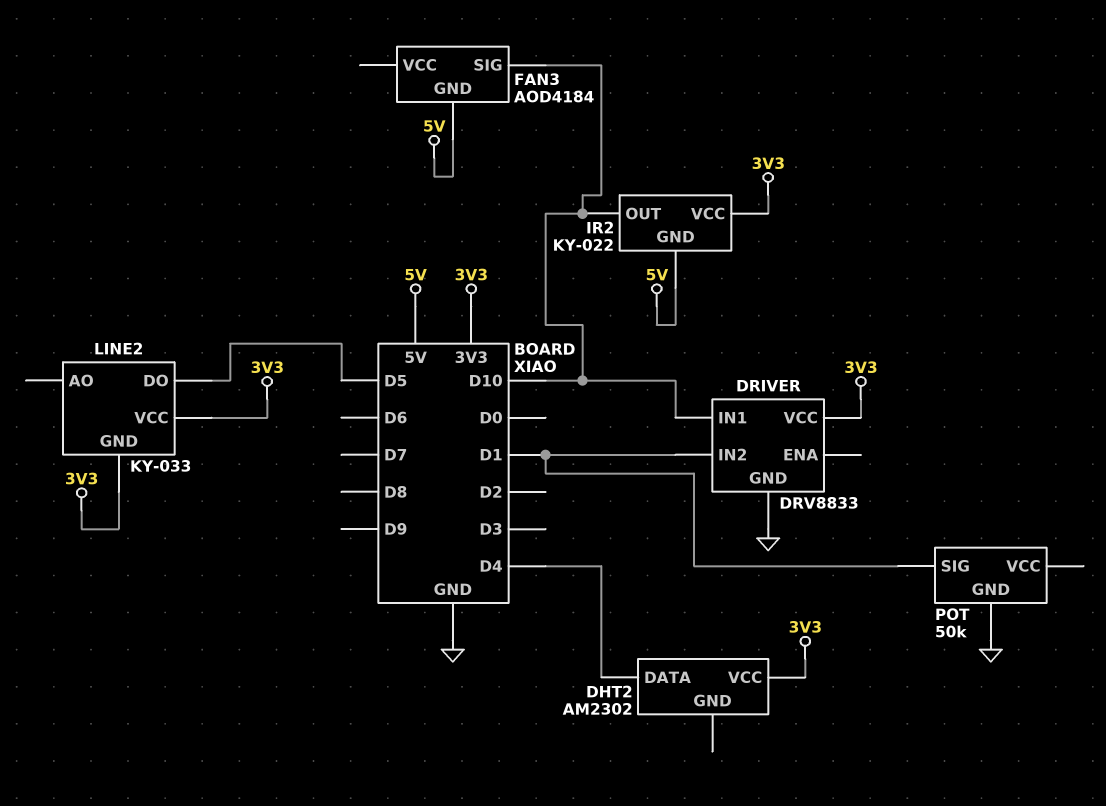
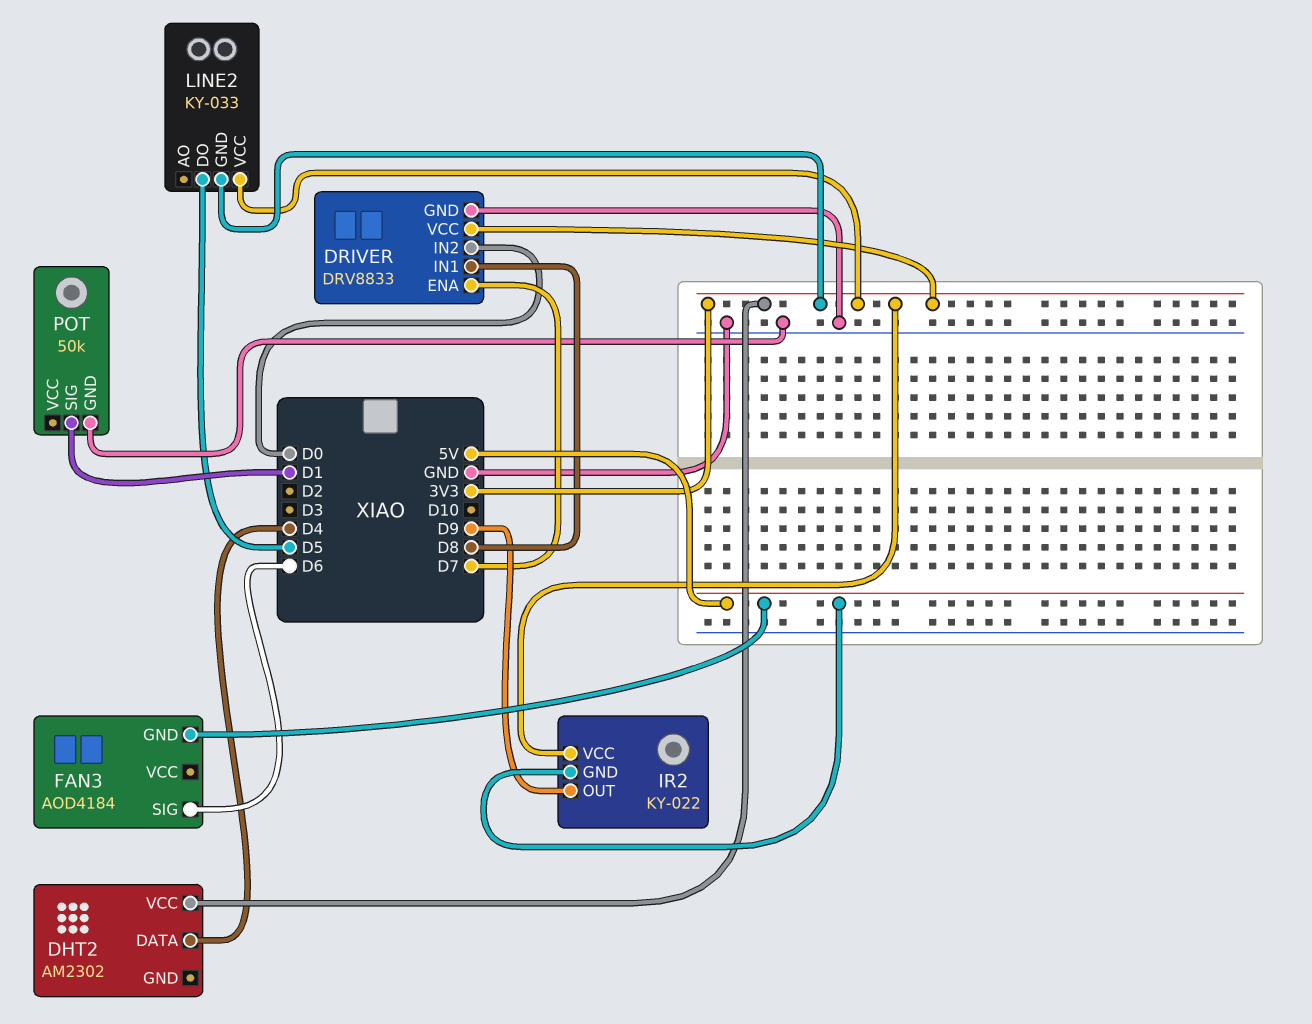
DRIVER pin ENA: none -> D7
DRIVER pin IN1: D10 -> D8
DRIVER pin IN2: D1 -> D0
FAN3 pin SIG: D10 -> D6
IR2 pin OUT: D10 -> D9

